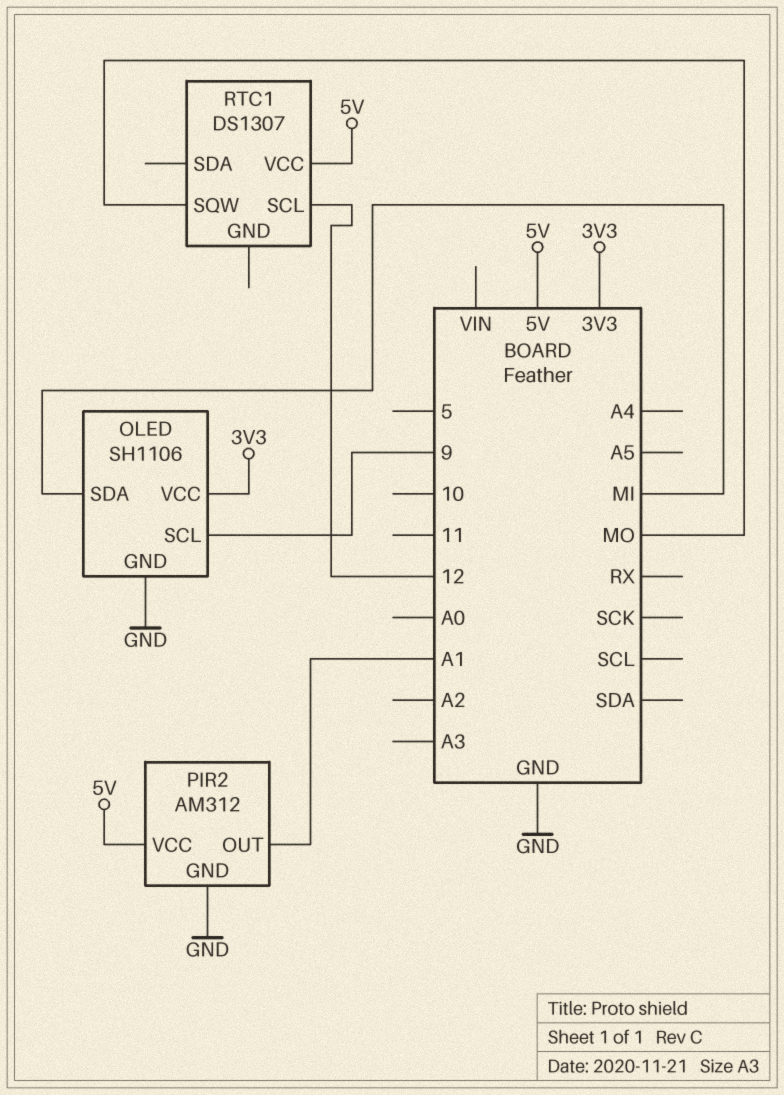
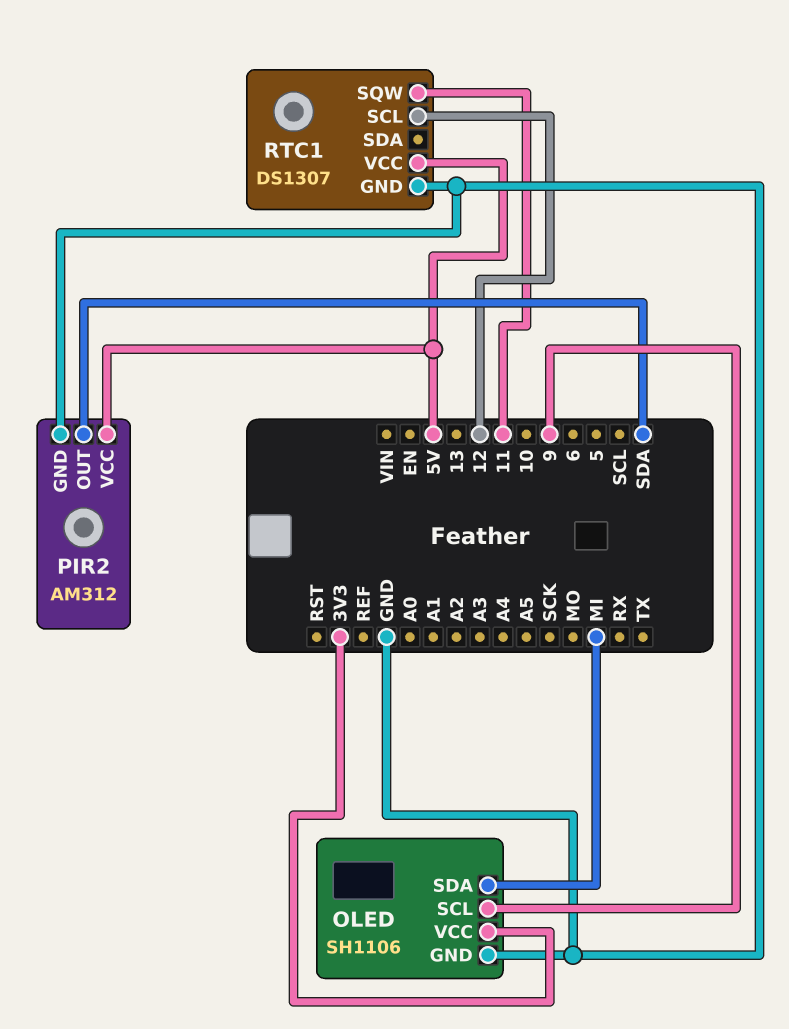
PIR2 pin OUT: A1 -> SDA
RTC1 pin GND: none -> GND
RTC1 pin SQW: MO -> 11

